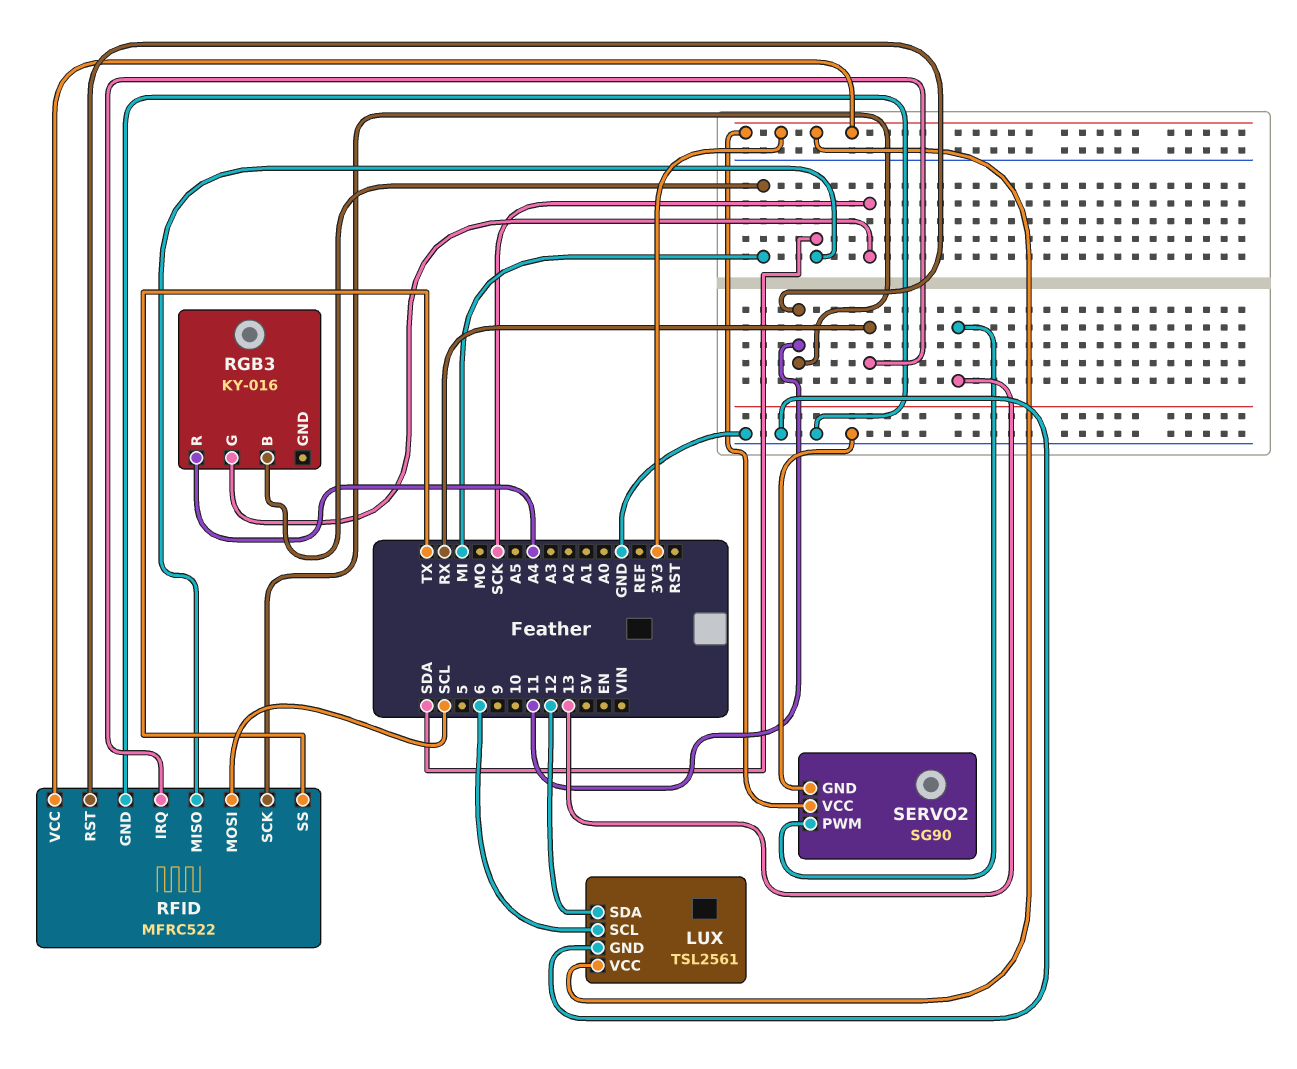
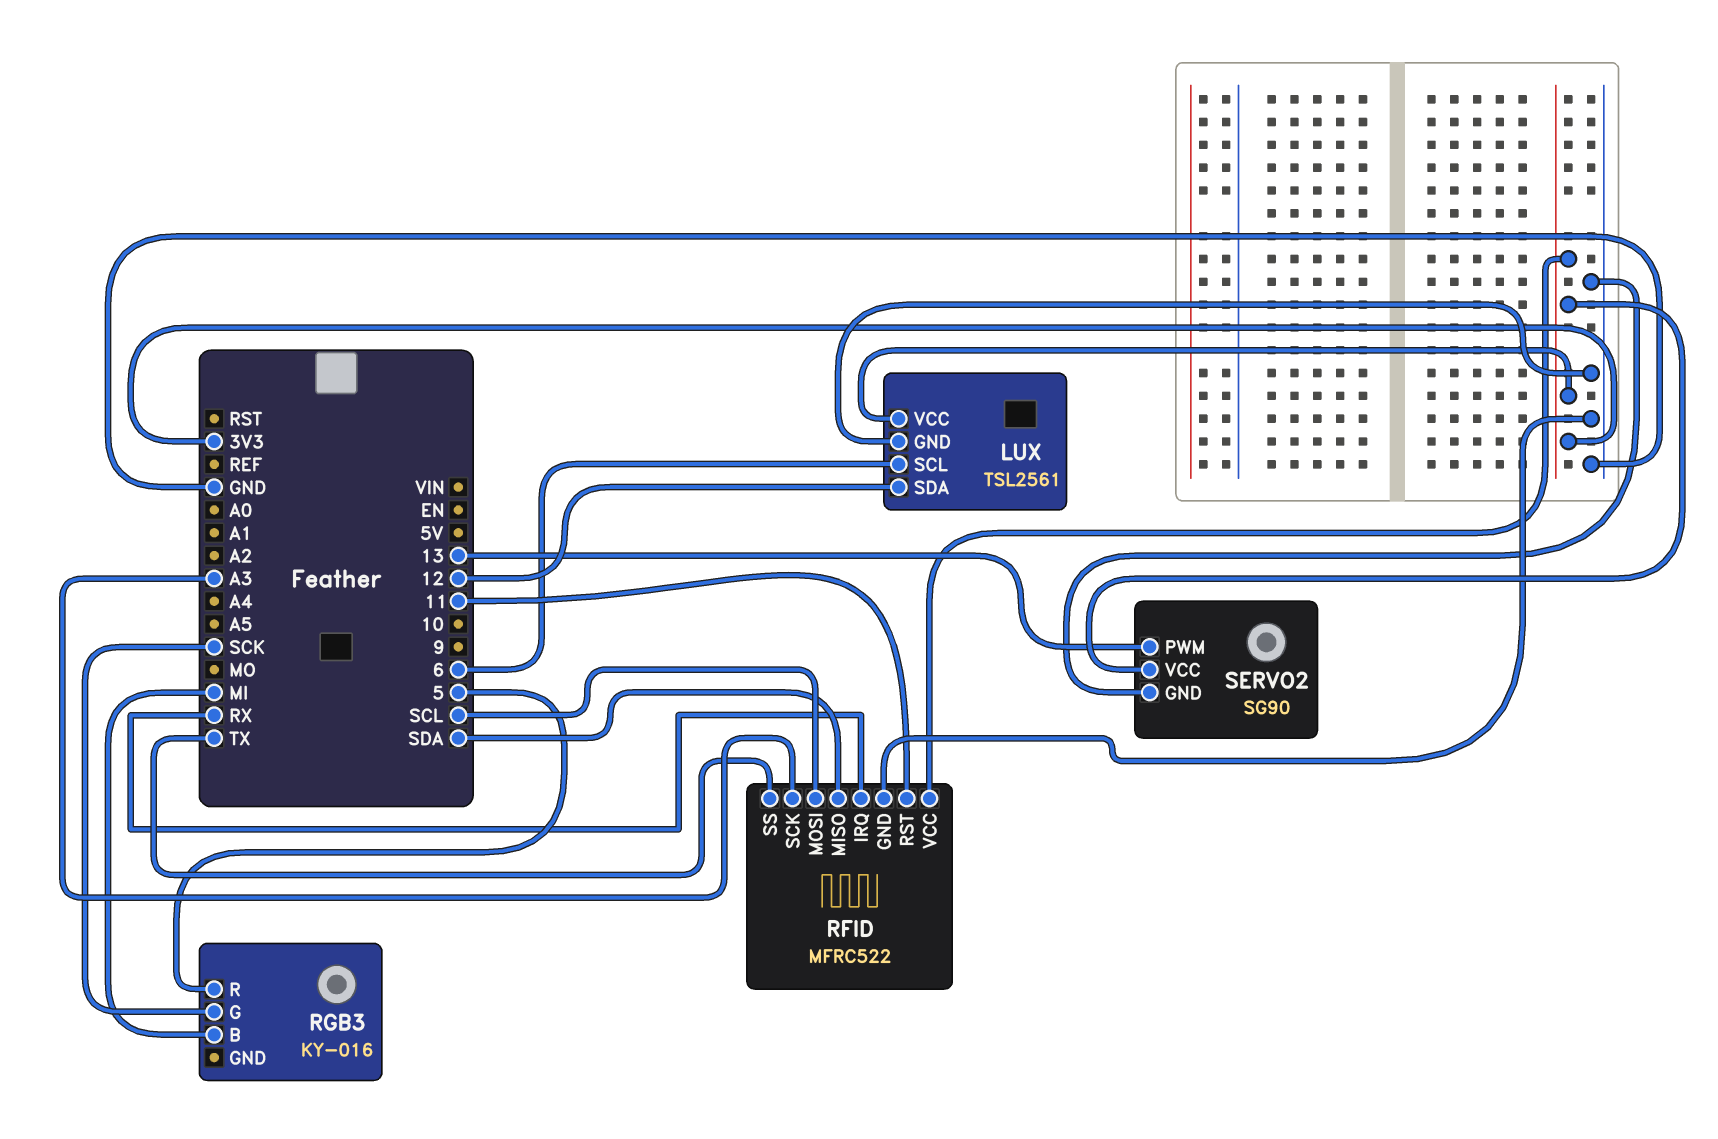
RFID pin SCK: 11 -> A3
RGB3 pin R: A4 -> 5

